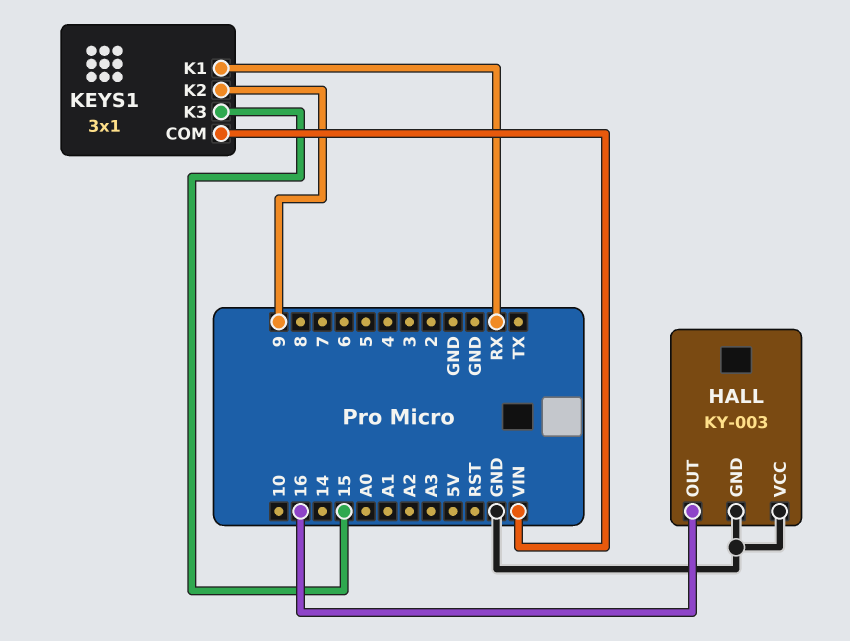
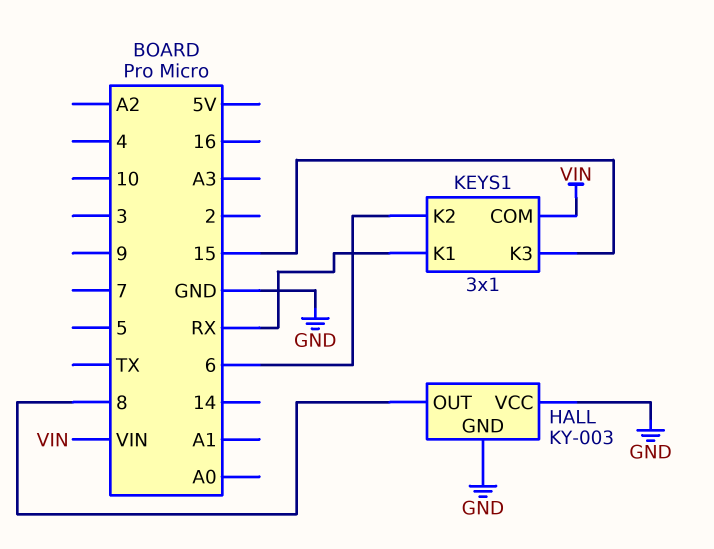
HALL pin OUT: 16 -> 8
KEYS1 pin K2: 9 -> 6

